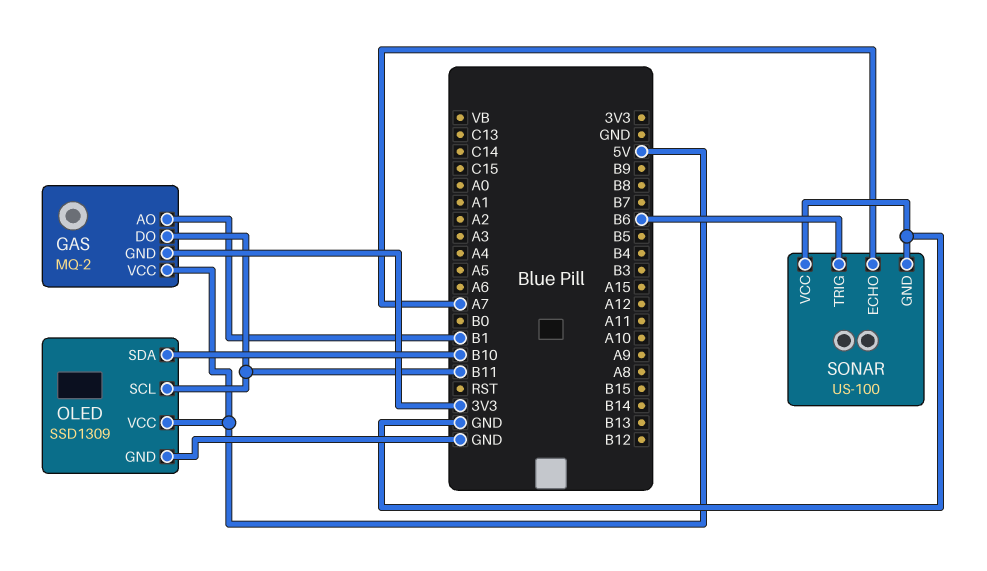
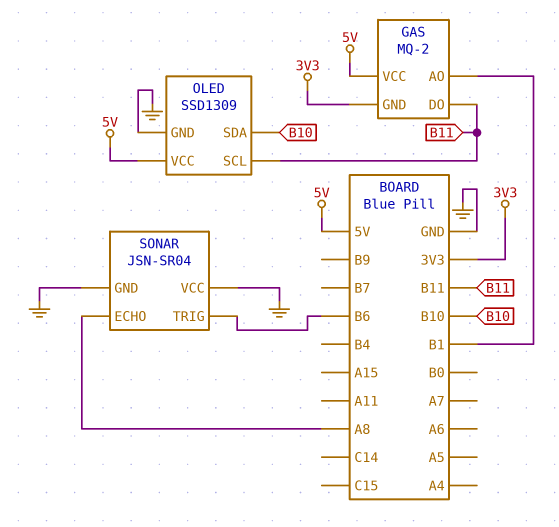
SONAR: US-100 -> JSN-SR04
SONAR pin ECHO: A7 -> A8

